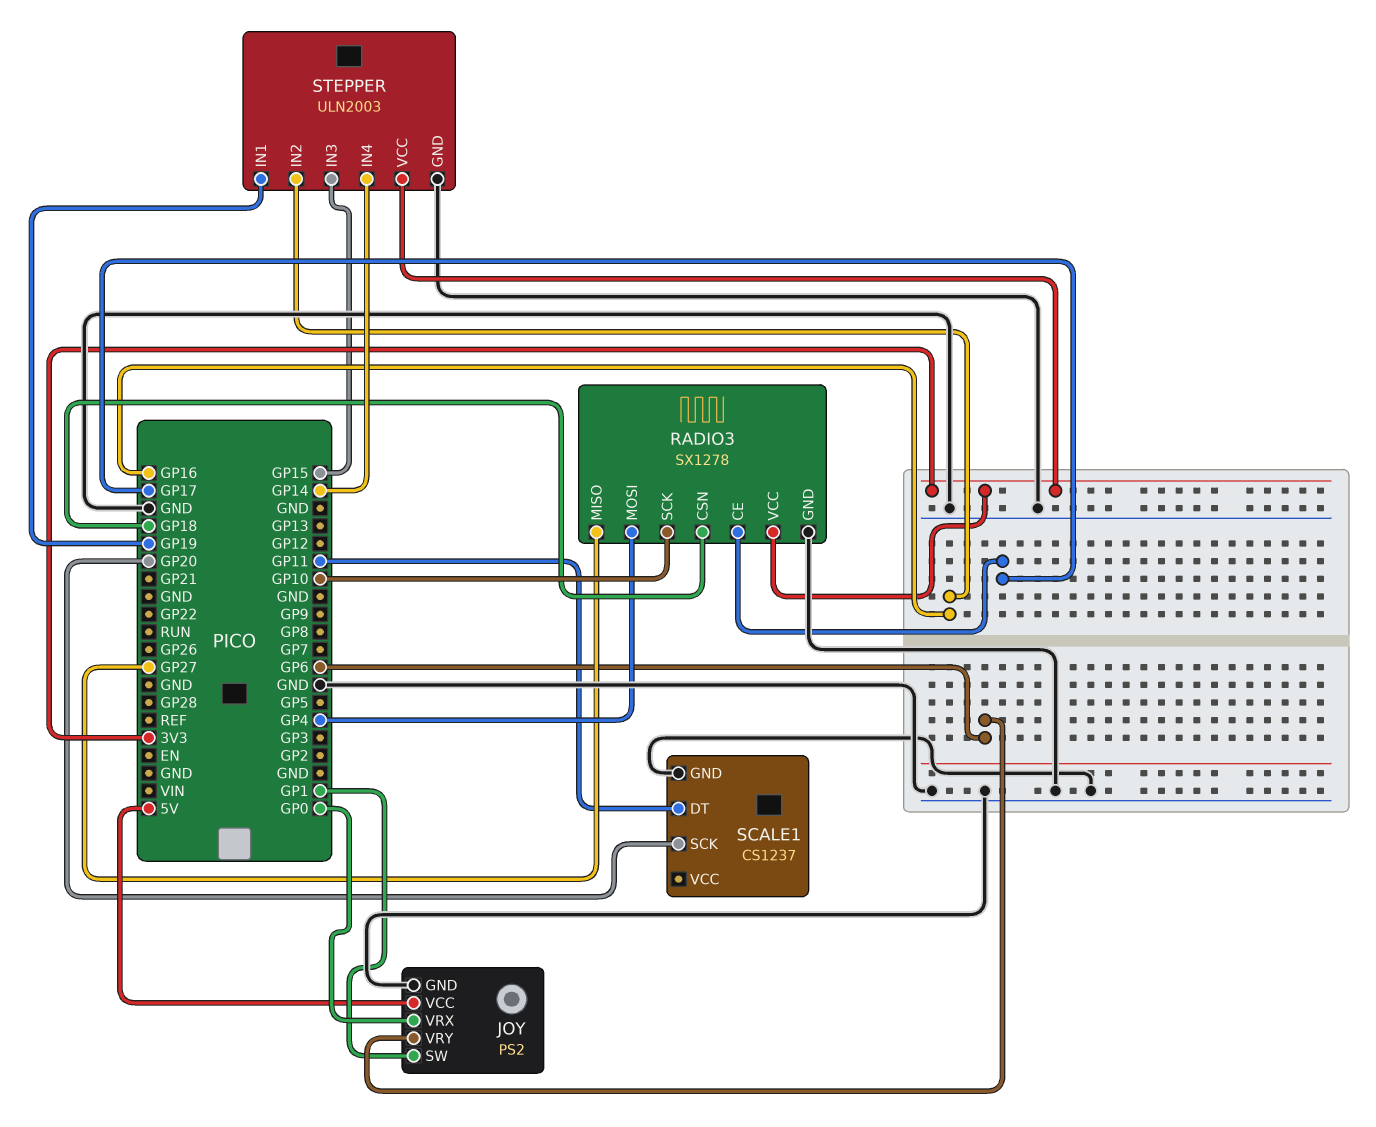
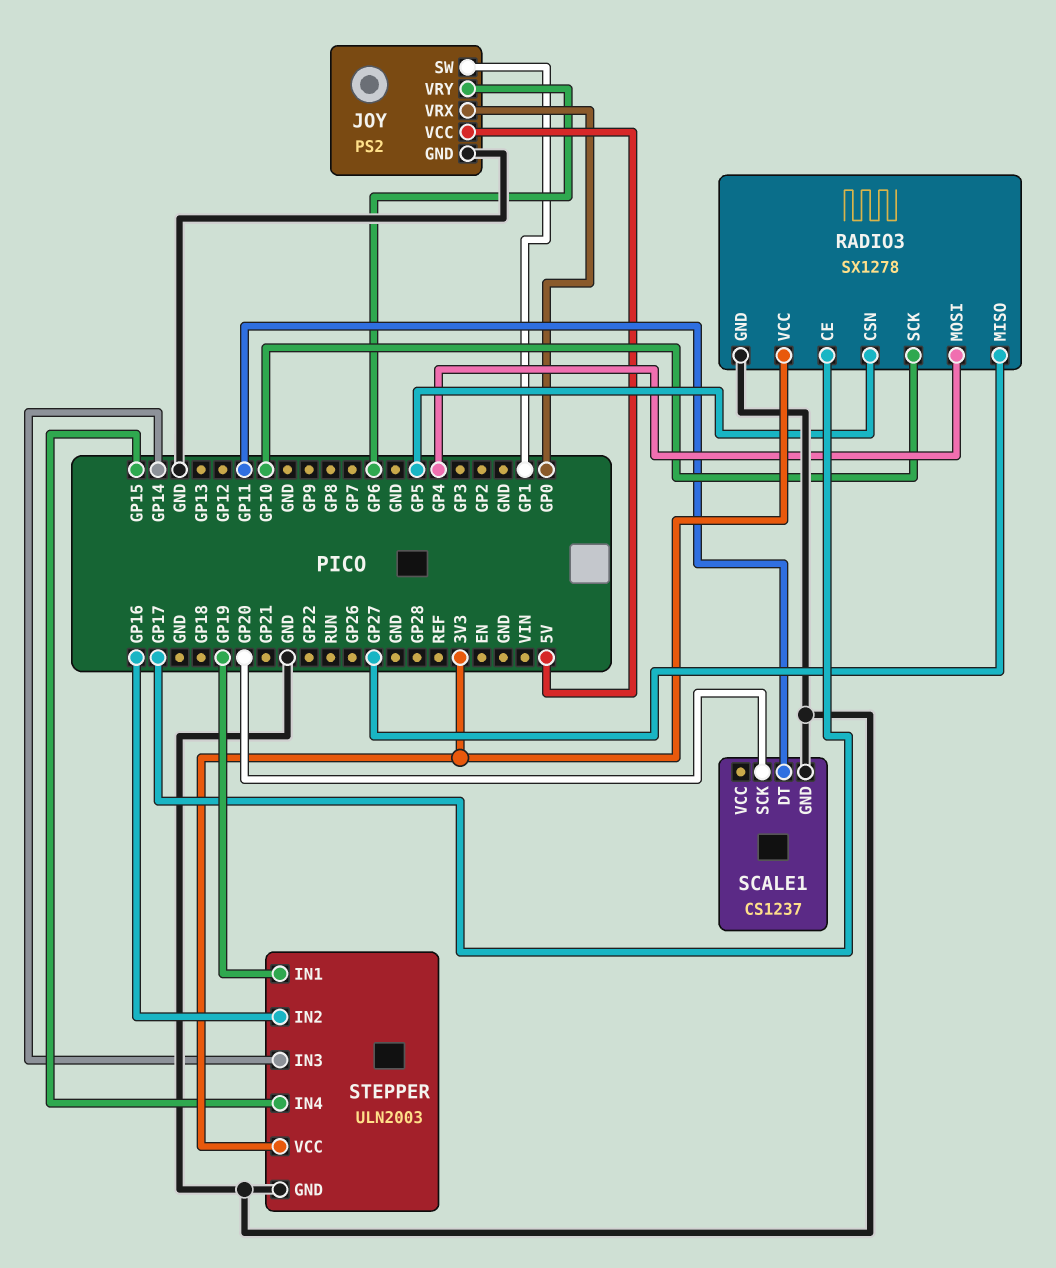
RADIO3 pin CSN: GP18 -> GP5
STEPPER pin IN3: GP15 -> GP14
STEPPER pin IN4: GP14 -> GP15

